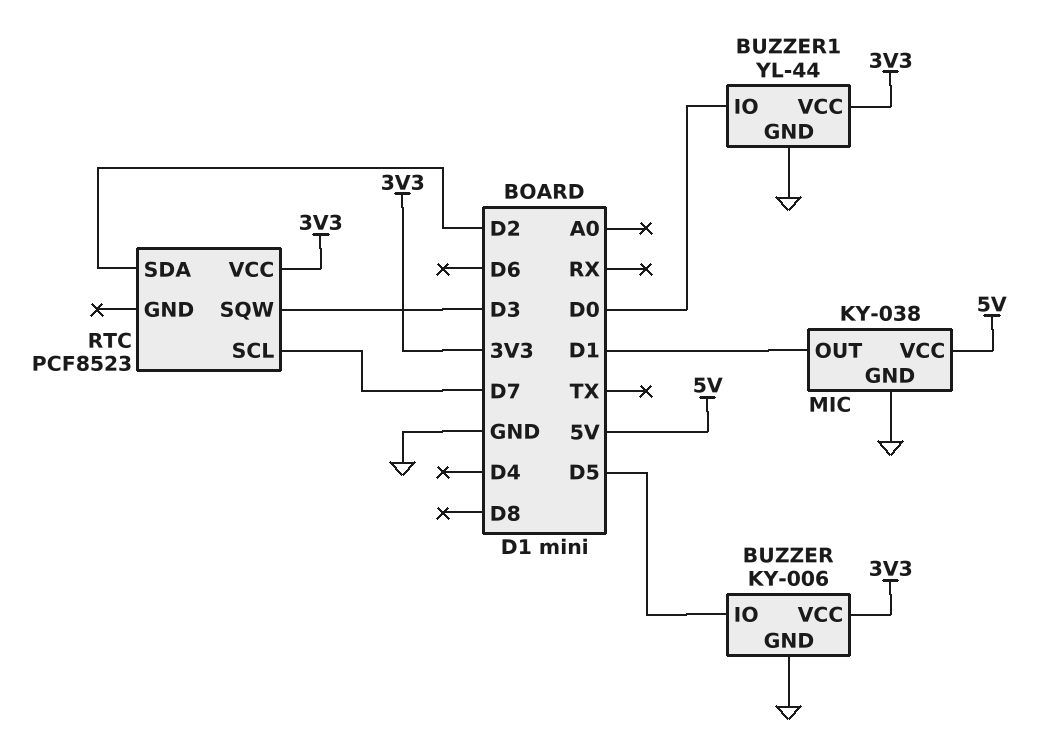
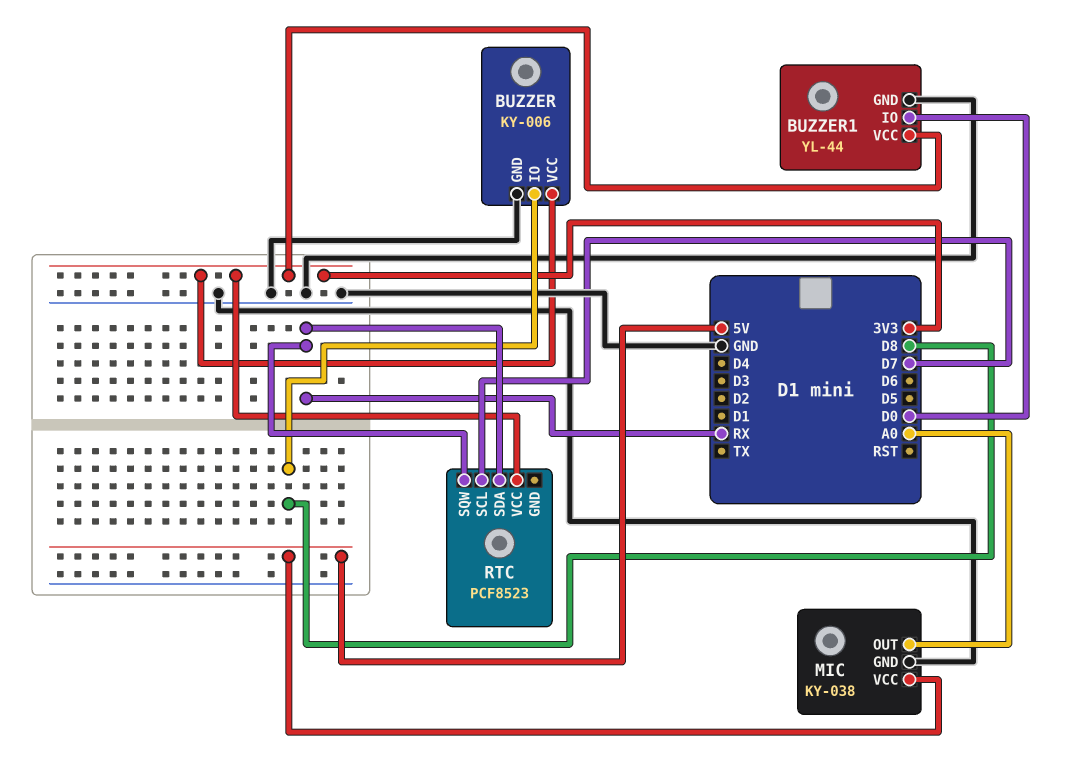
BUZZER pin IO: D5 -> D8
MIC pin OUT: D1 -> A0
RTC pin SDA: D2 -> RX
RTC pin SQW: D3 -> RX

